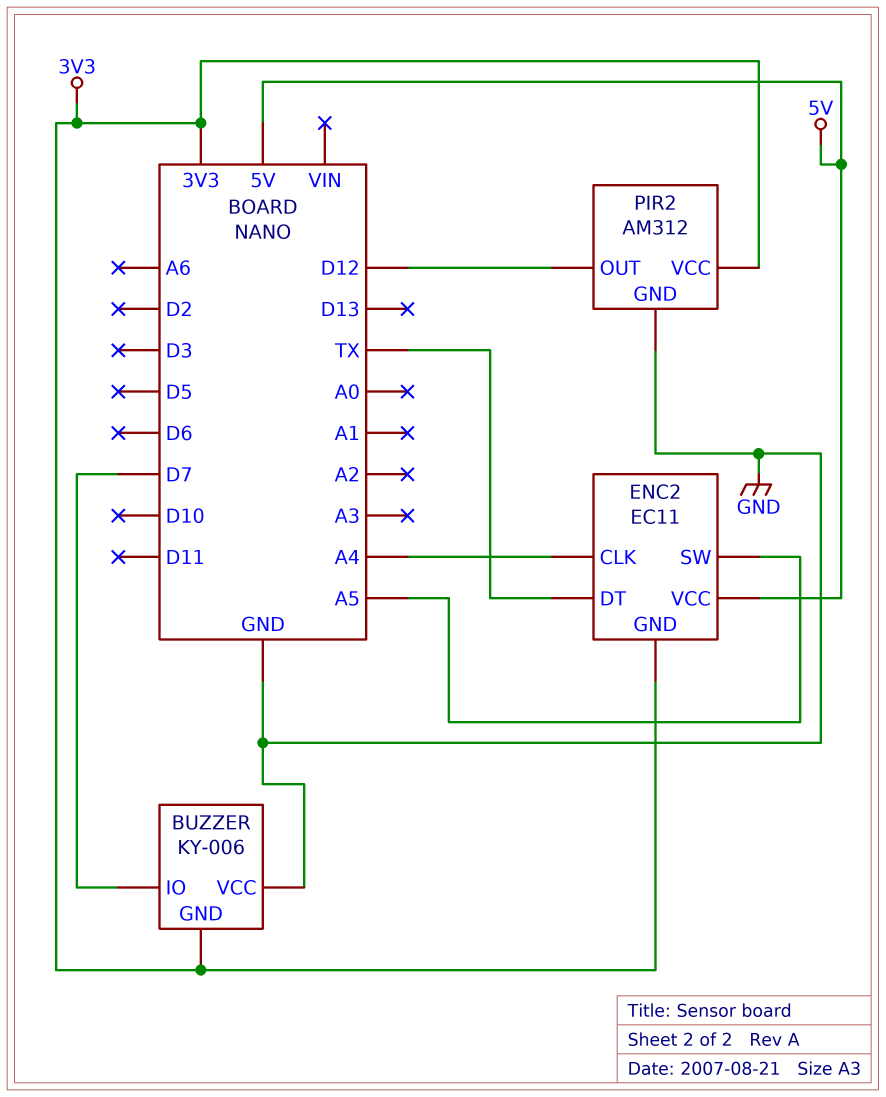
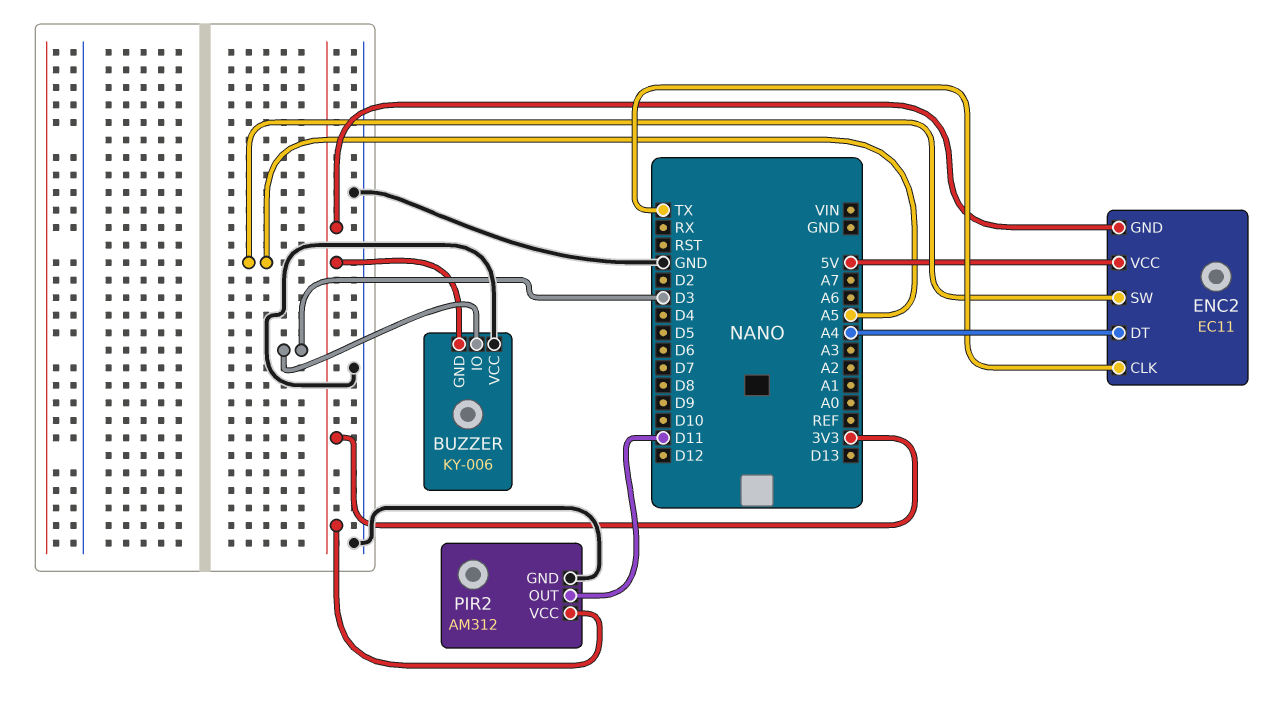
BUZZER pin IO: D7 -> D3
ENC2 pin CLK: A4 -> TX
ENC2 pin DT: TX -> A4
PIR2 pin OUT: D12 -> D11

